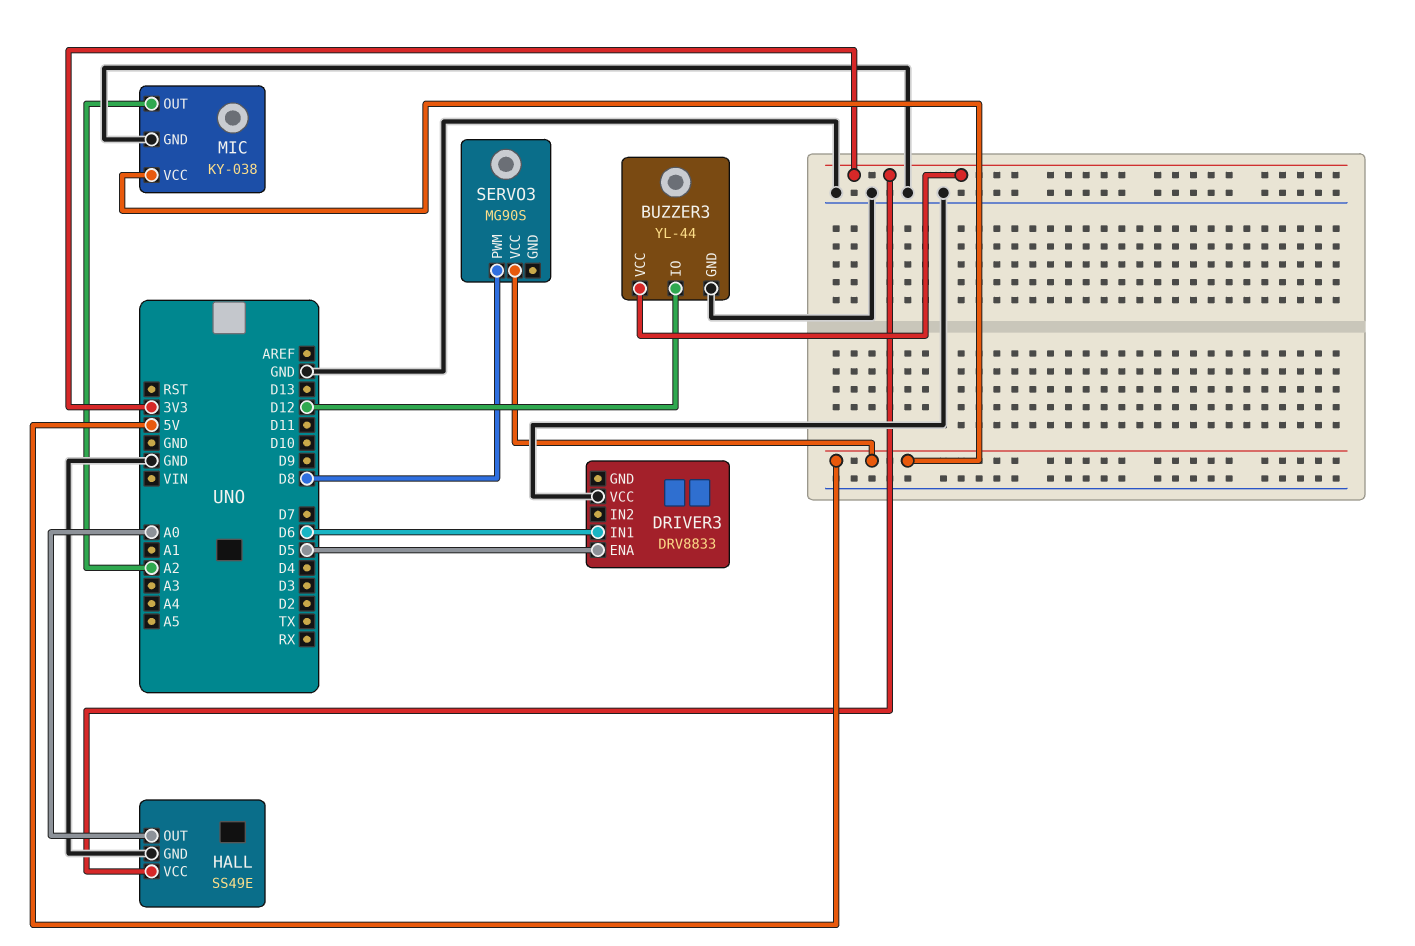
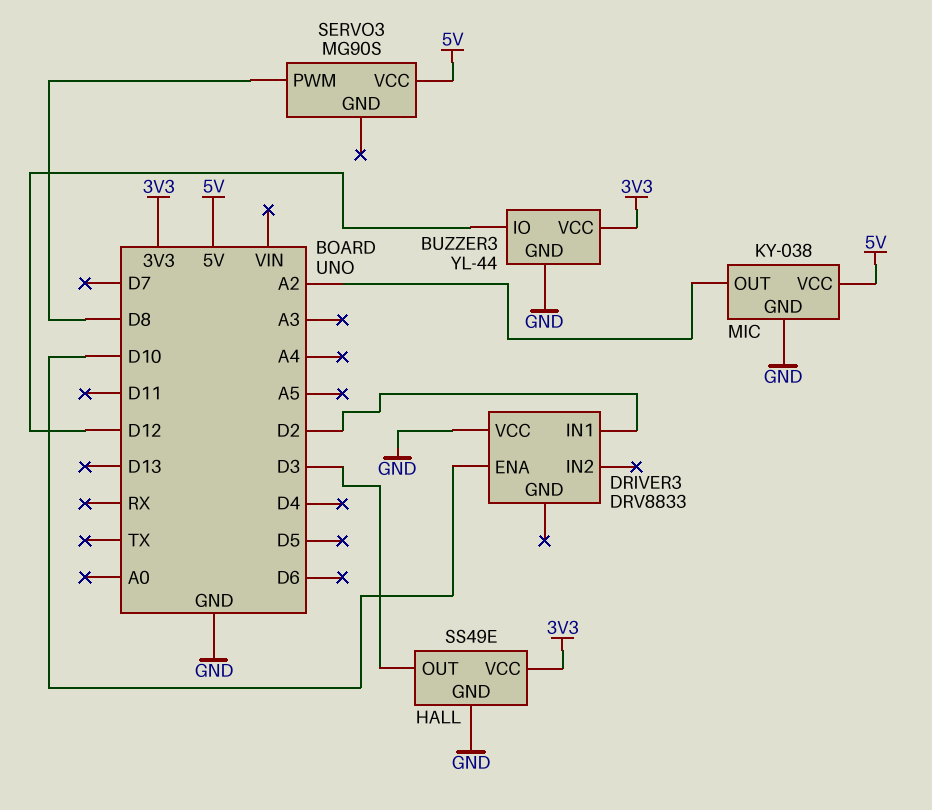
DRIVER3 pin ENA: D5 -> D10
DRIVER3 pin IN1: D6 -> D2
HALL pin OUT: A0 -> D3

